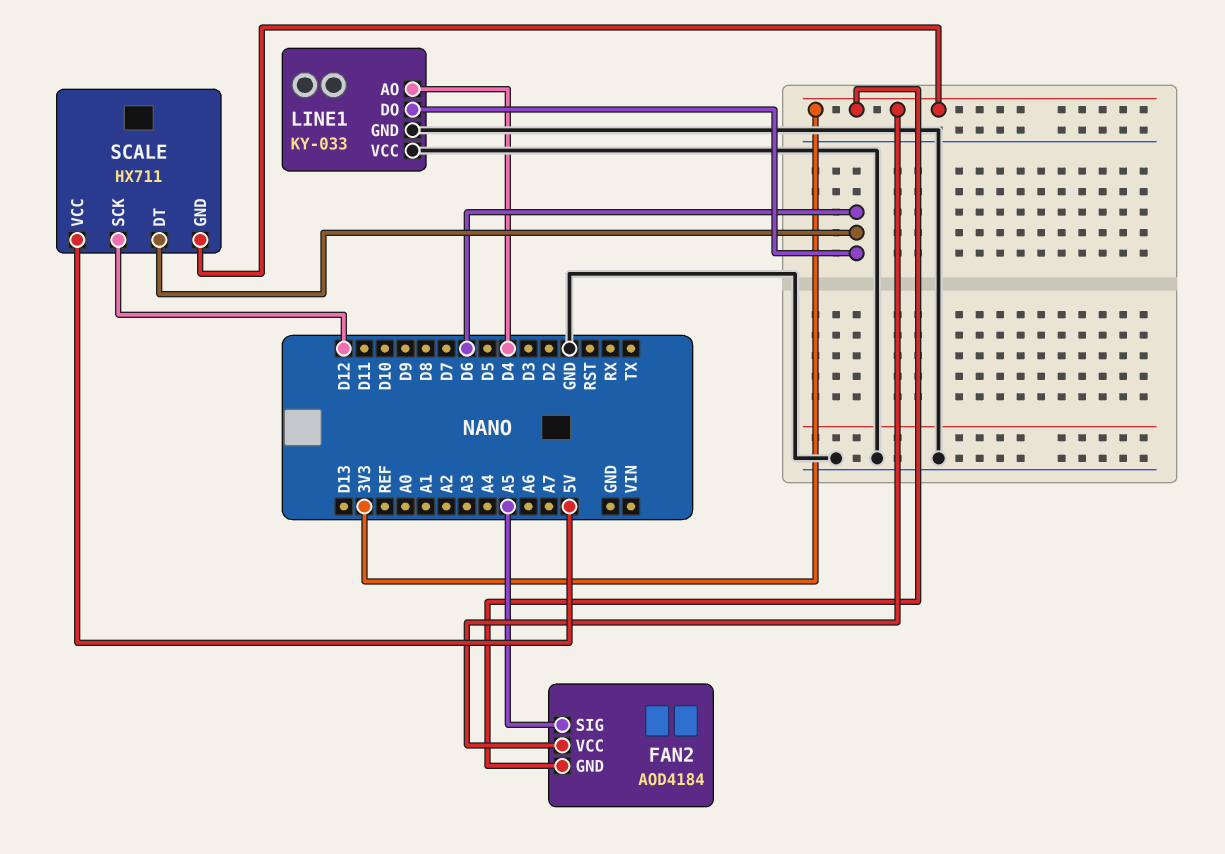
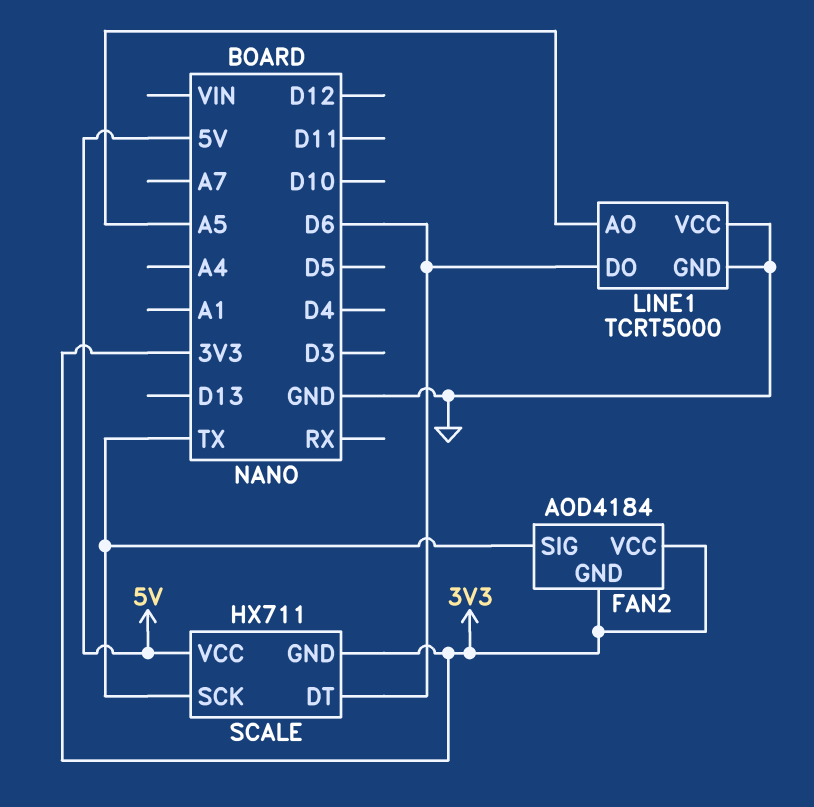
FAN2 pin SIG: A5 -> TX
LINE1: KY-033 -> TCRT5000
LINE1 pin AO: D4 -> A5
SCALE pin SCK: D12 -> TX

